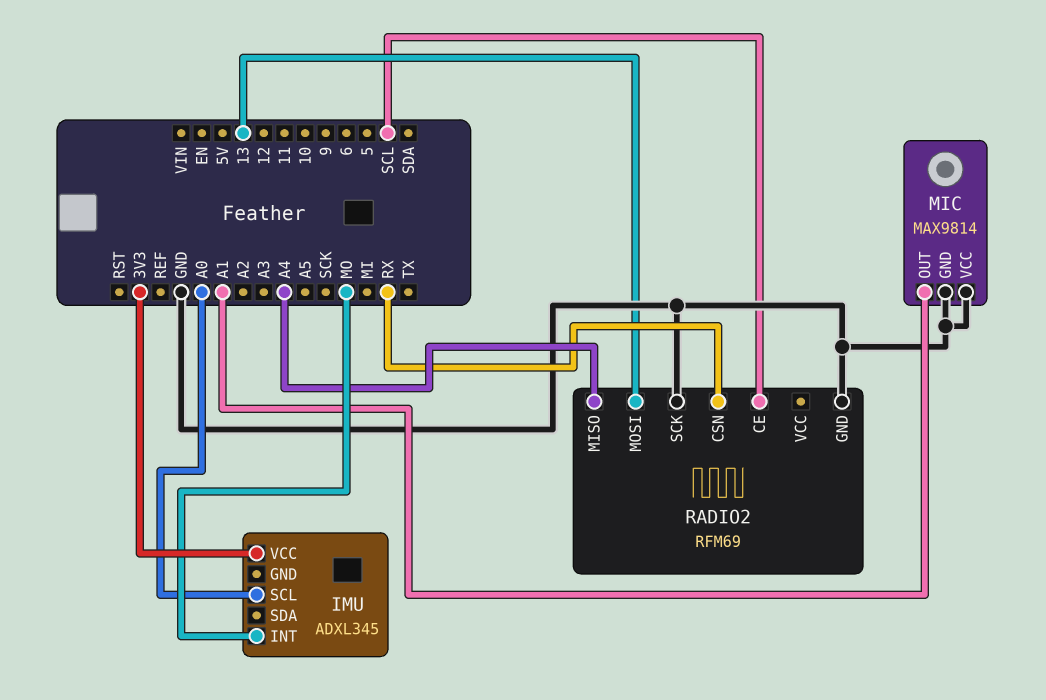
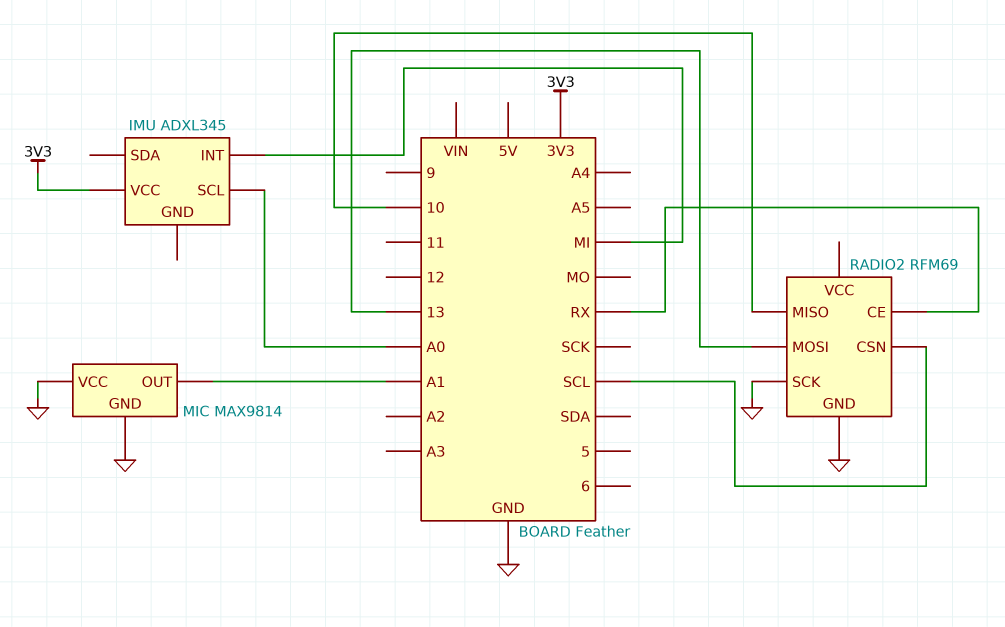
IMU pin INT: MO -> MI
RADIO2 pin CE: SCL -> RX
RADIO2 pin CSN: RX -> SCL
RADIO2 pin MISO: A4 -> 10

